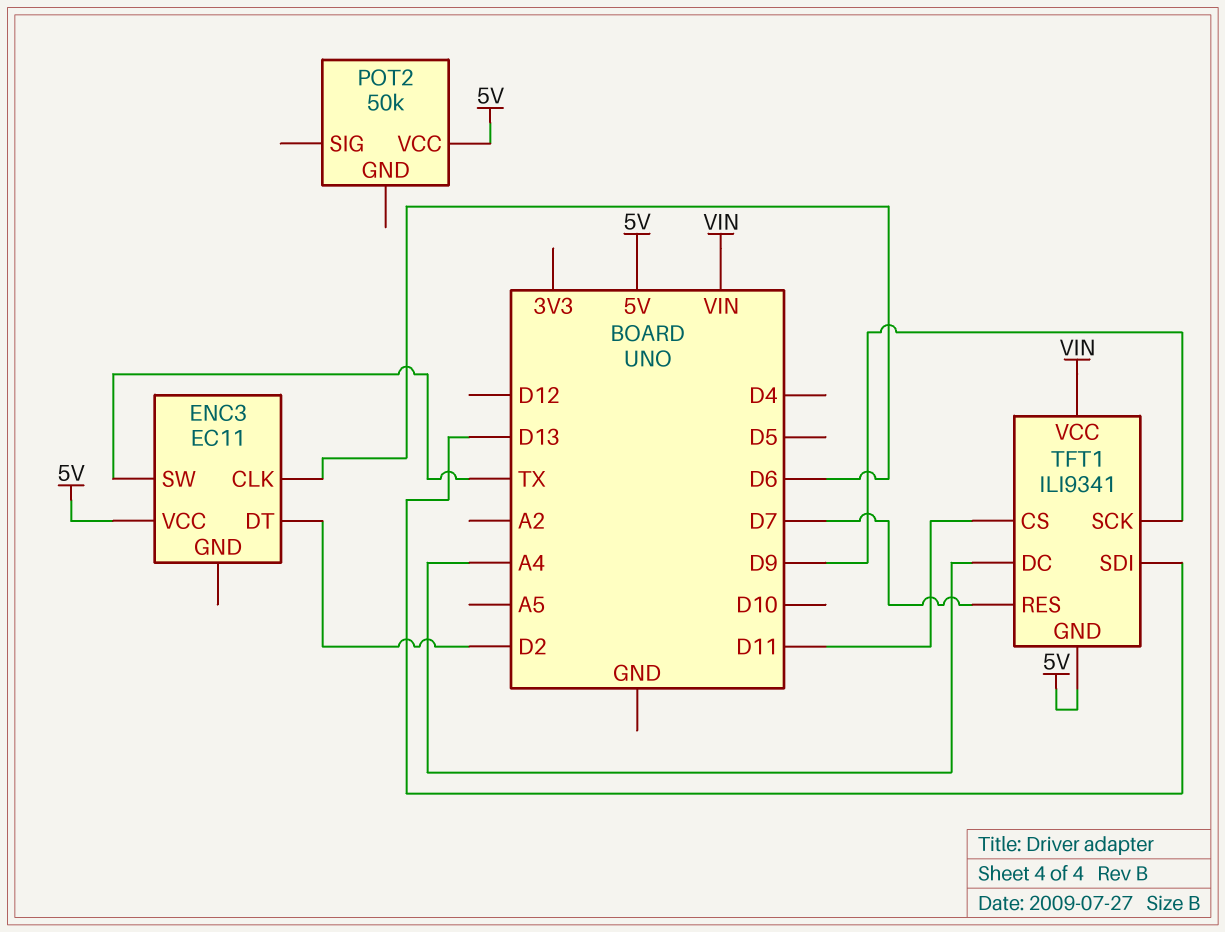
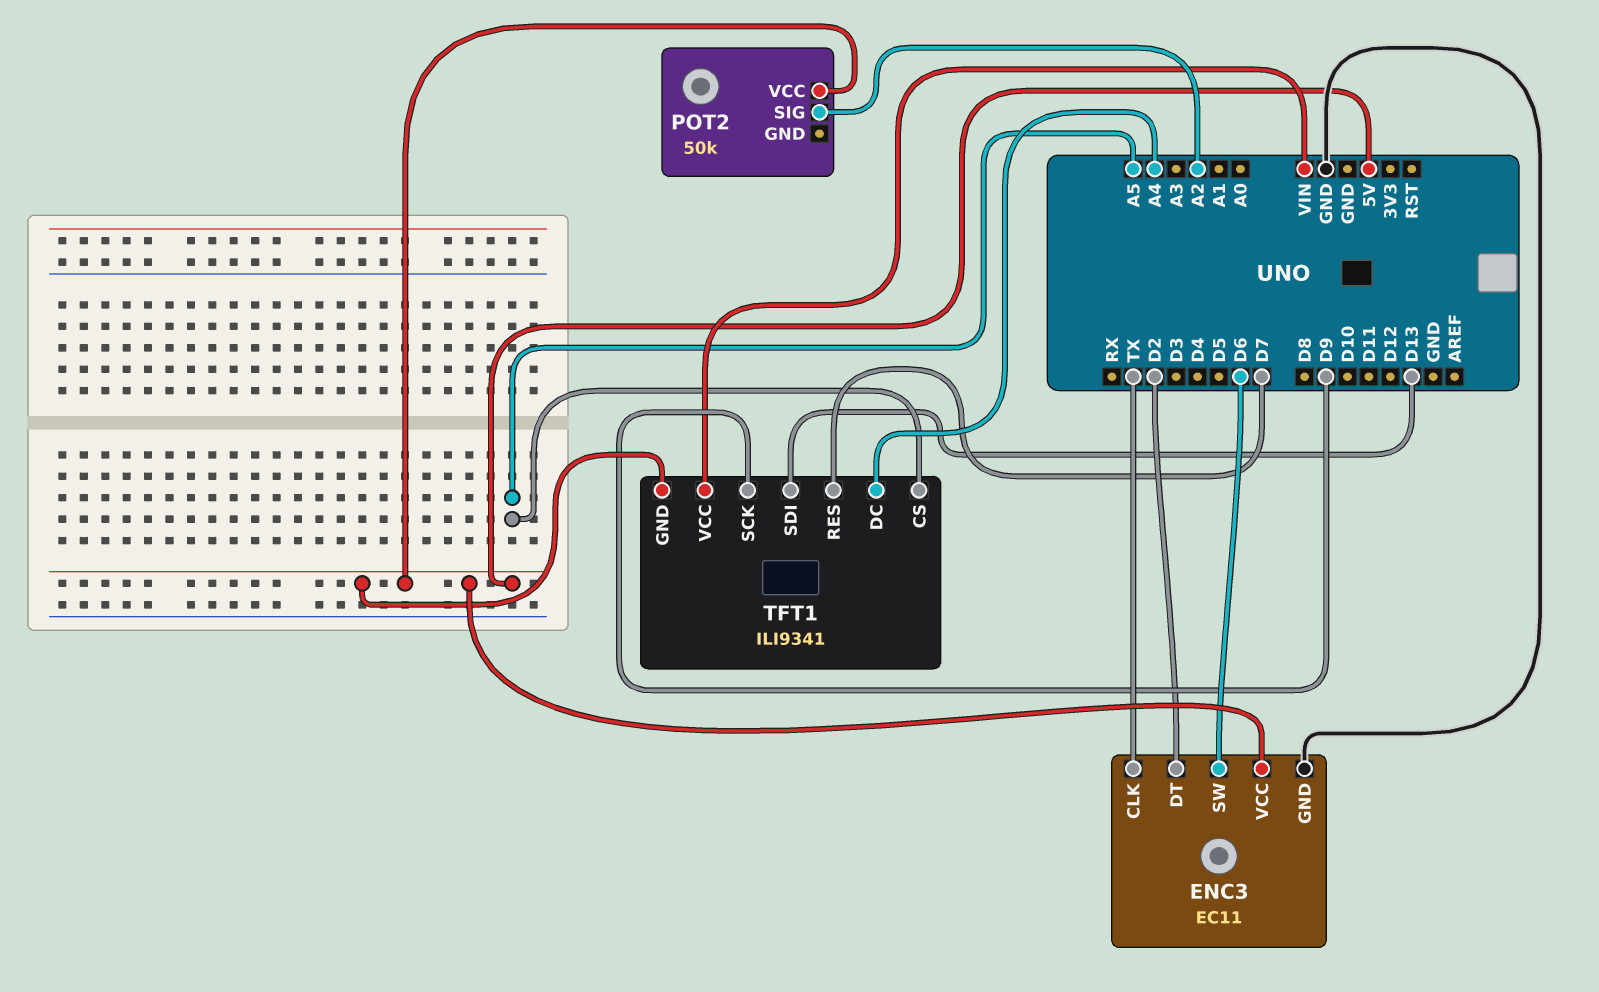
ENC3 pin CLK: D6 -> TX
ENC3 pin GND: none -> GND
ENC3 pin SW: TX -> D6
POT2 pin SIG: none -> A2
TFT1 pin CS: D11 -> A5

